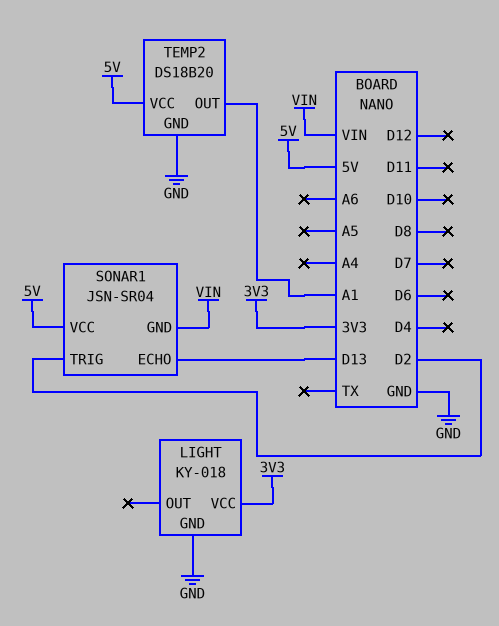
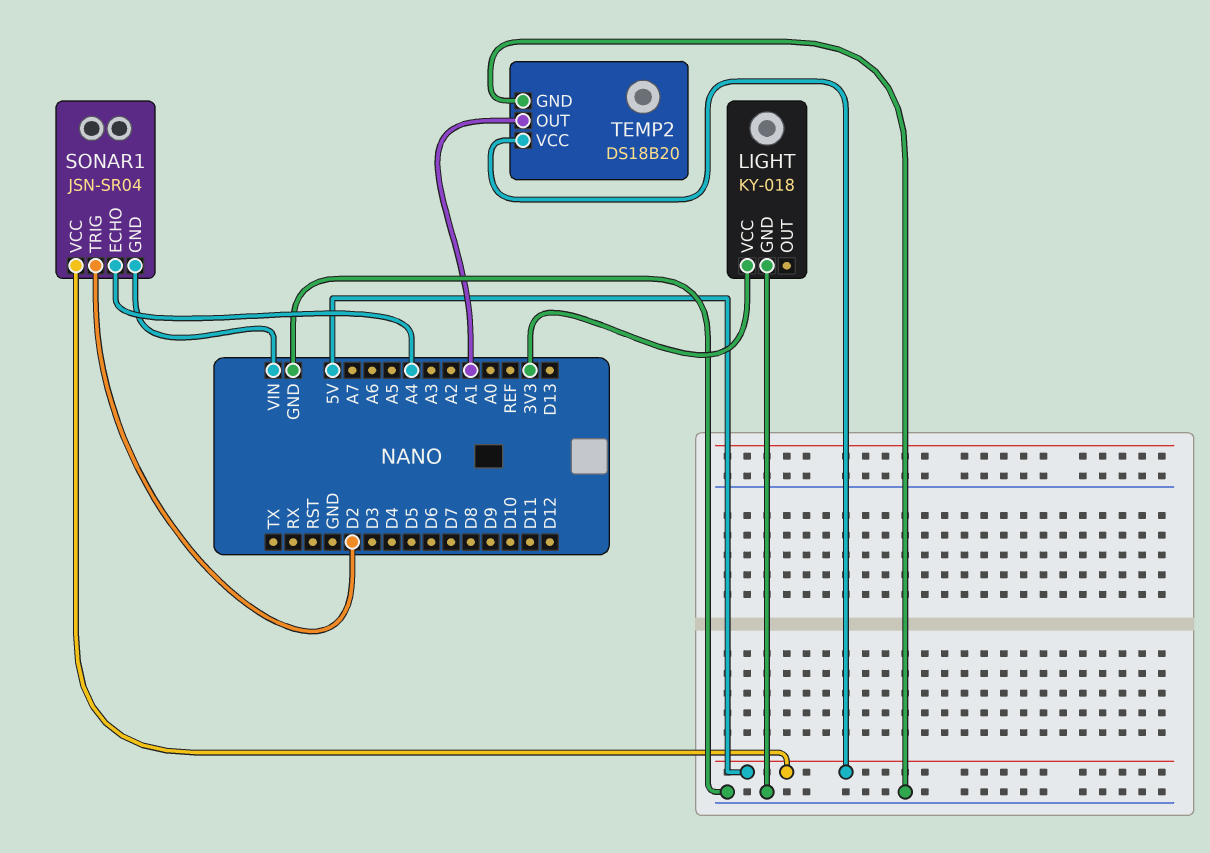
SONAR1 pin ECHO: D13 -> A4

